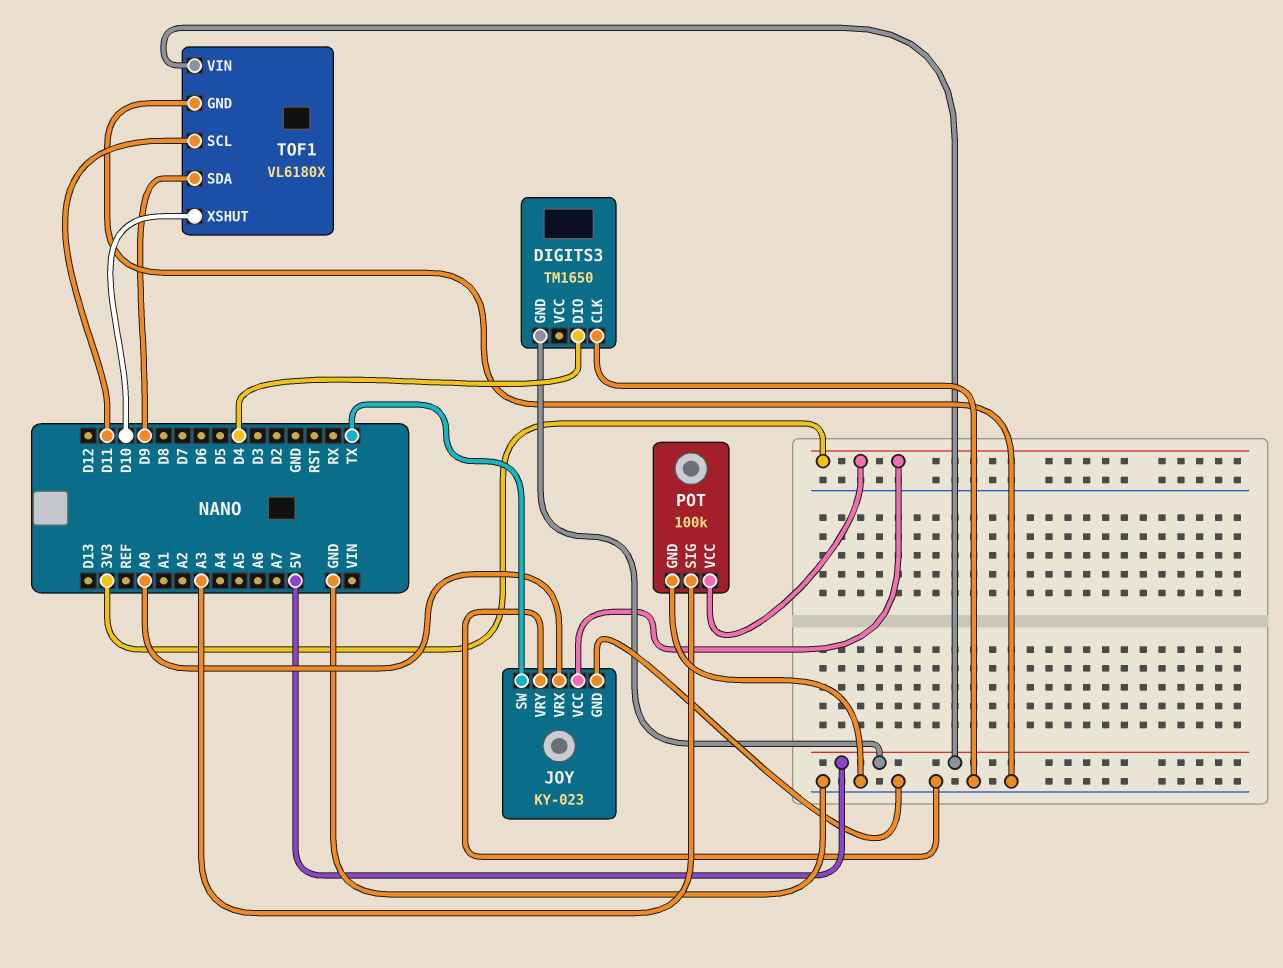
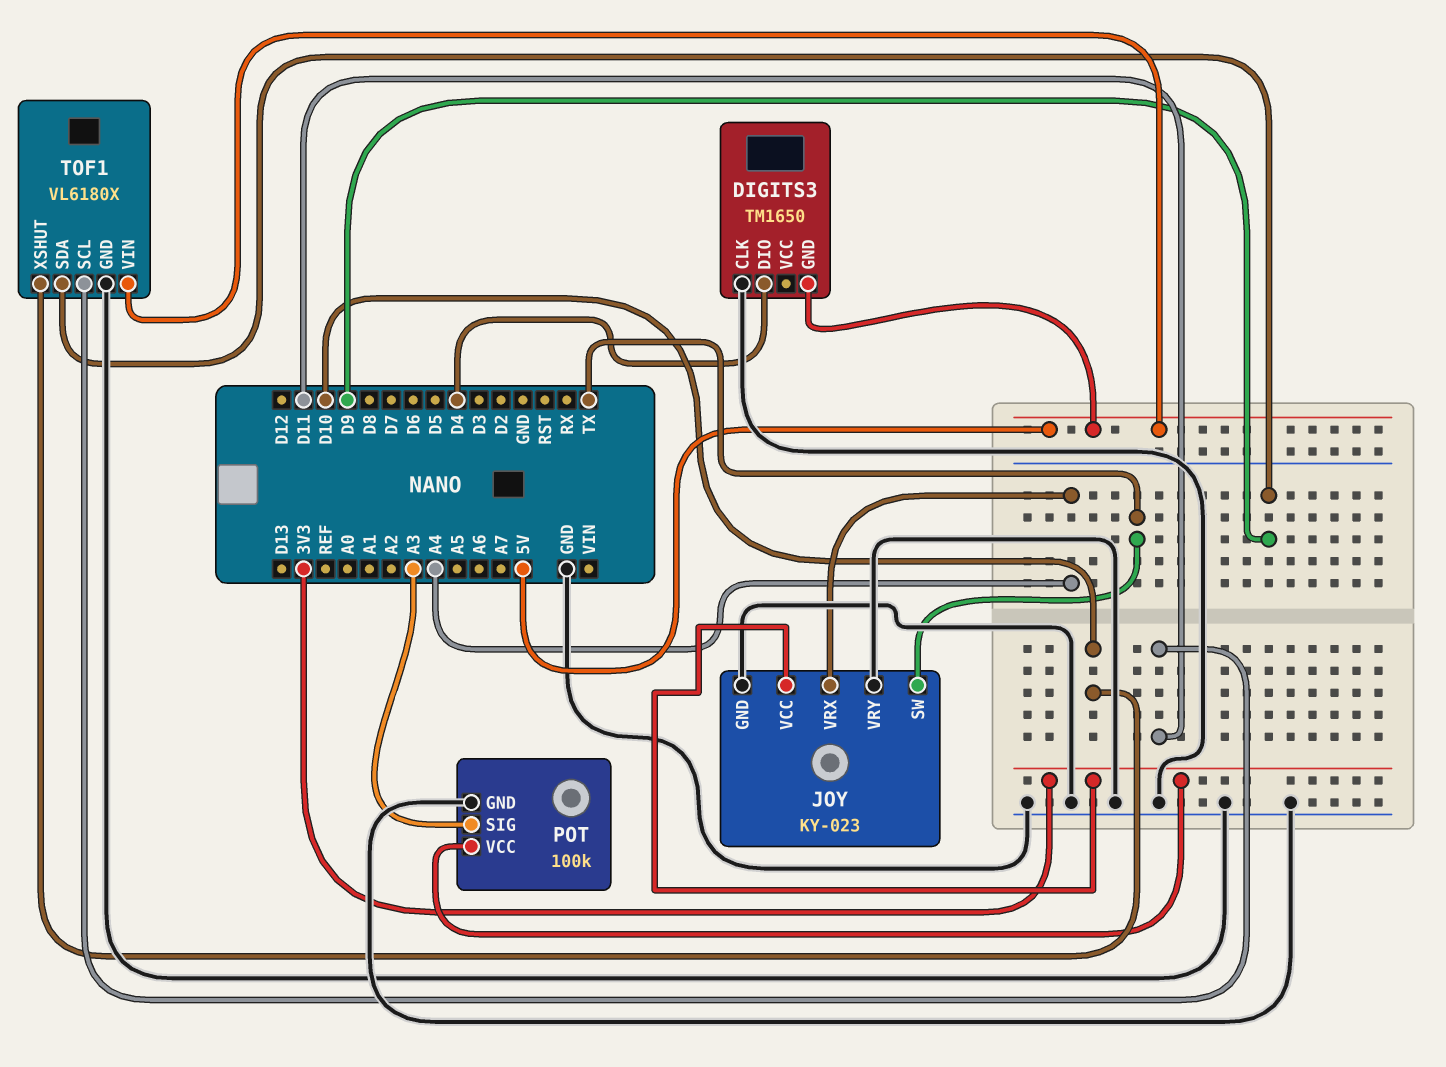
JOY pin VRX: A0 -> A4

